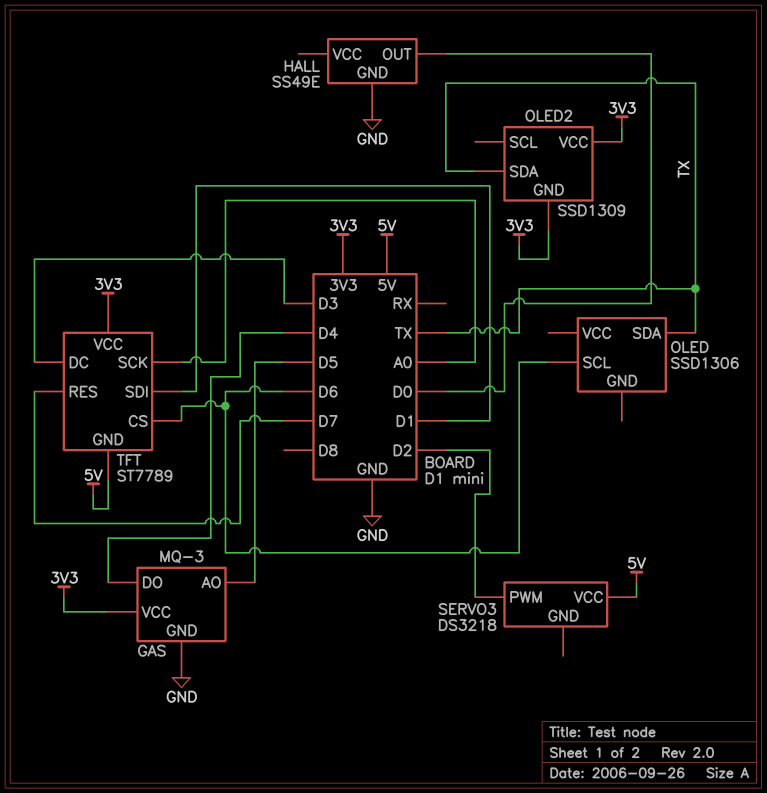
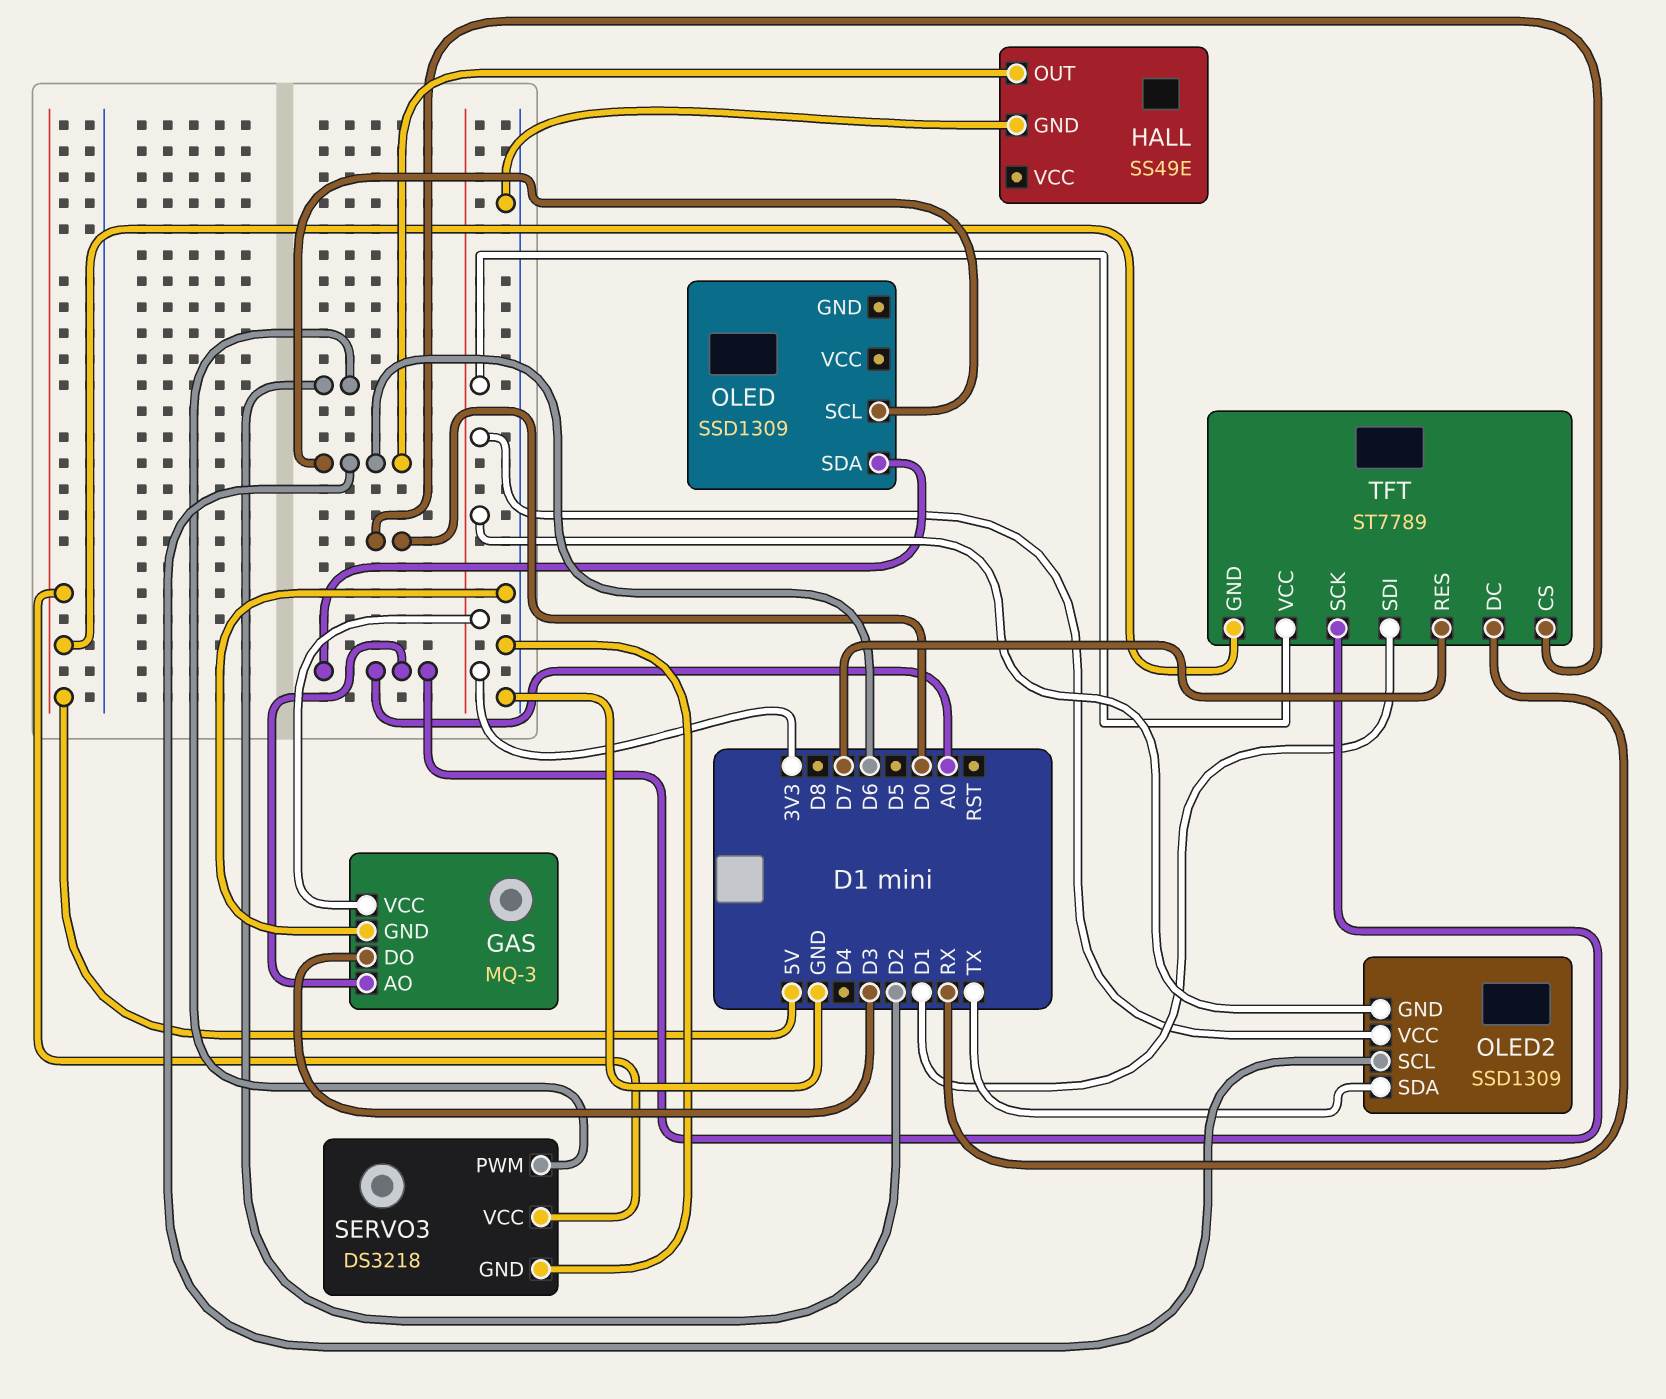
GAS pin AO: D5 -> A0
GAS pin DO: D4 -> D3
HALL pin OUT: D0 -> D6
OLED: SSD1306 -> SSD1309
OLED pin SDA: TX -> A0
OLED2 pin SCL: none -> D6
SERVO3 pin GND: none -> GND
TFT pin CS: D6 -> D0
TFT pin DC: D3 -> RX

